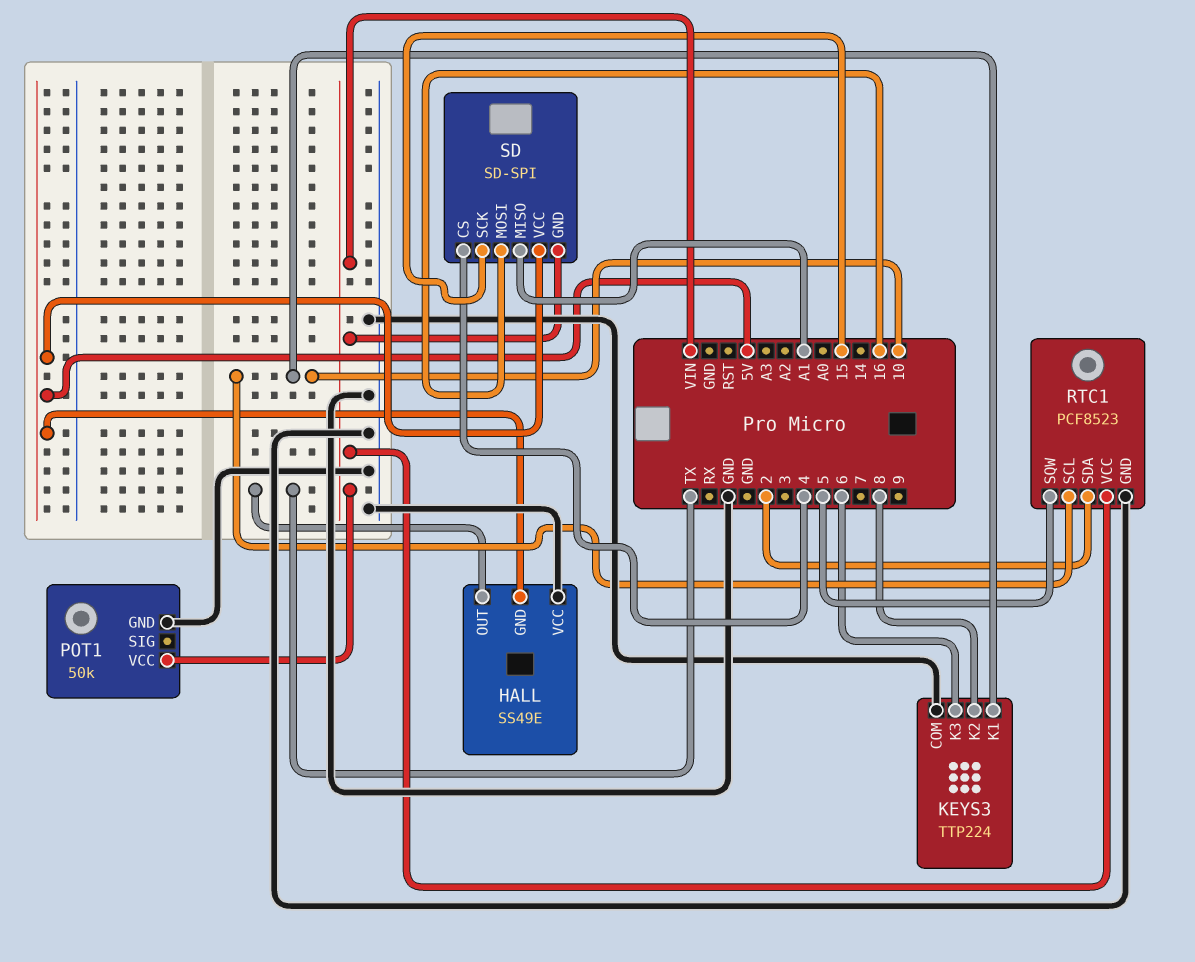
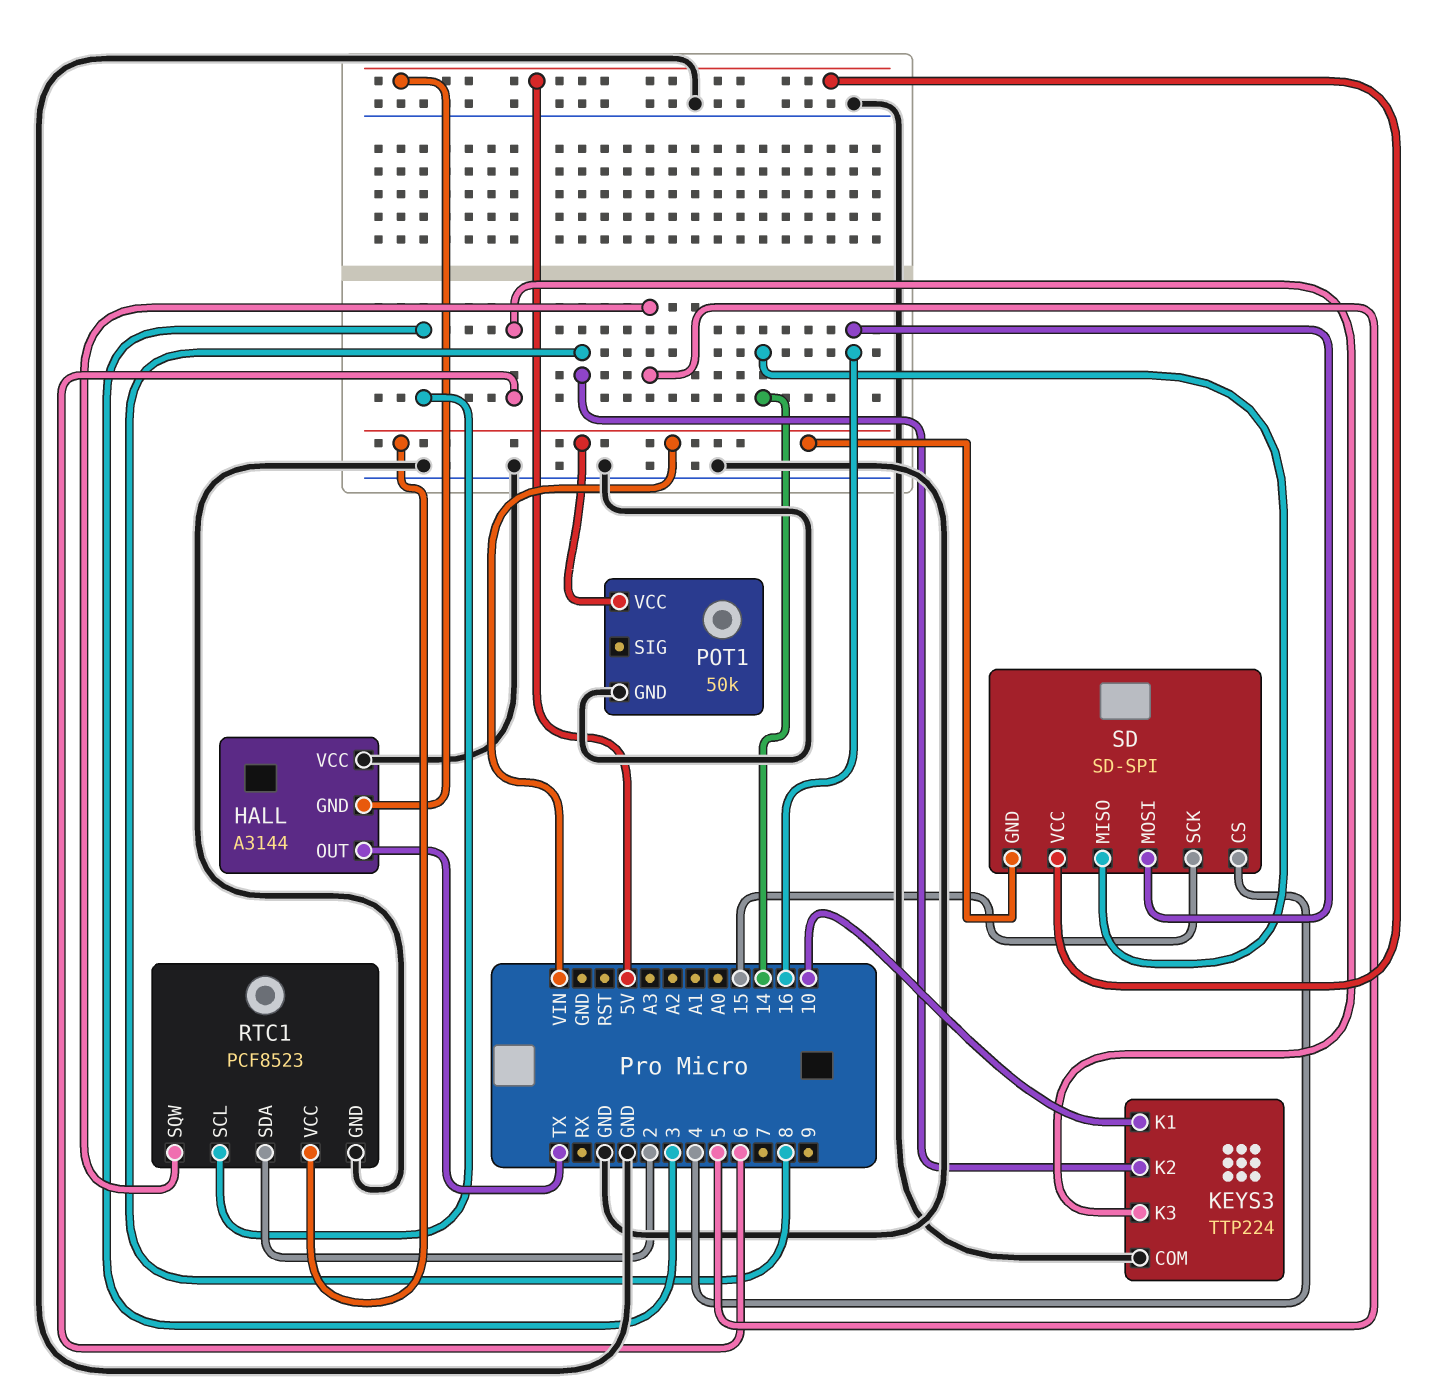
HALL: SS49E -> A3144
RTC1 pin SCL: 10 -> 3
SD pin MISO: A1 -> 14

